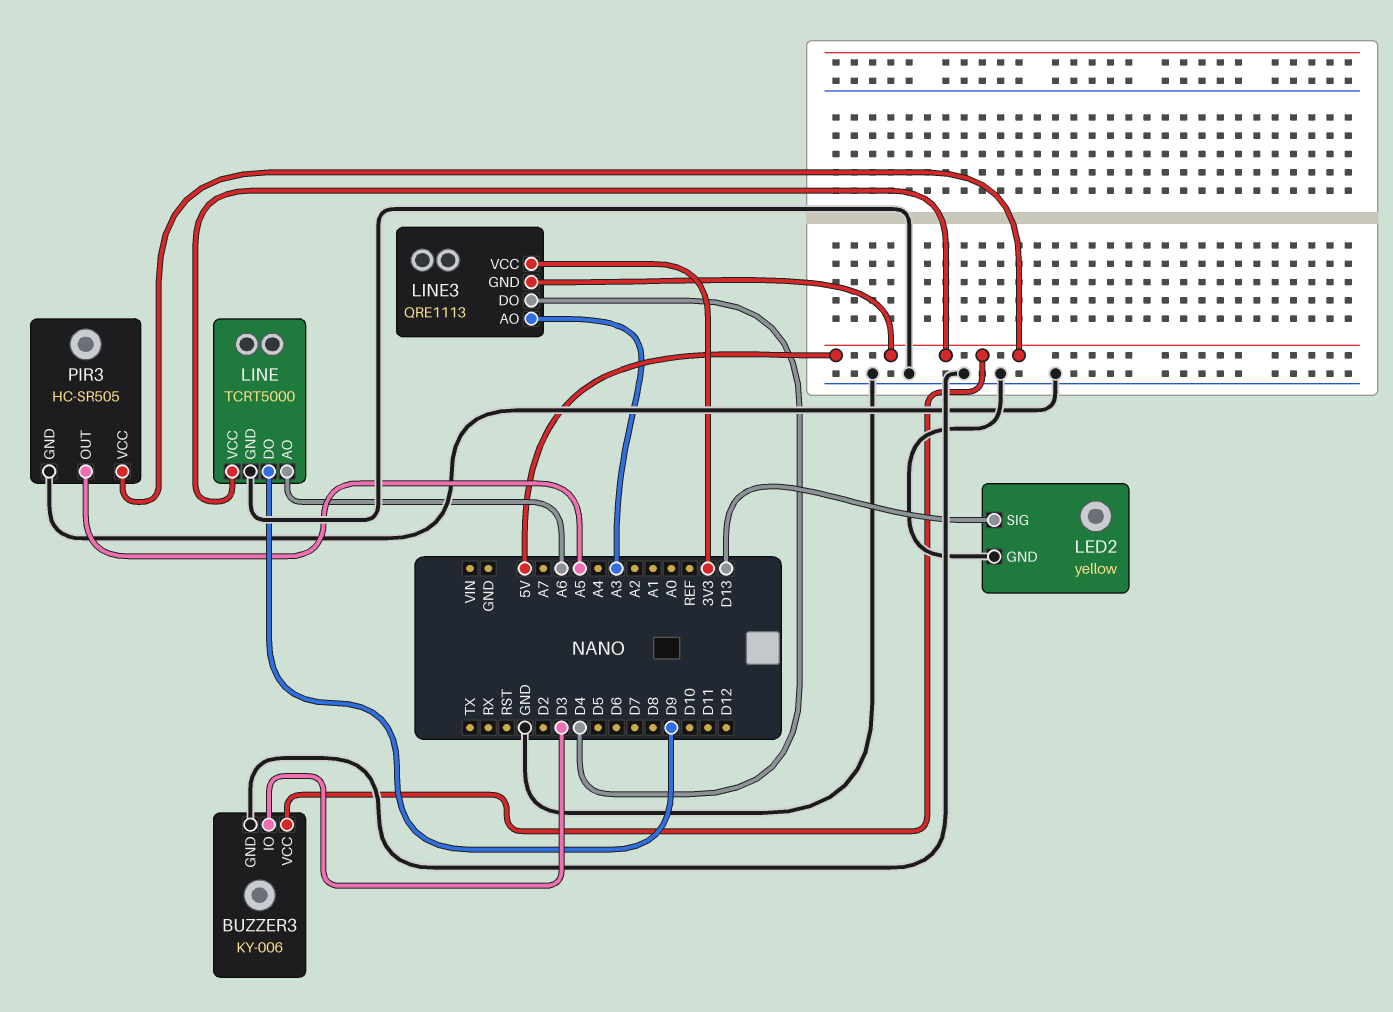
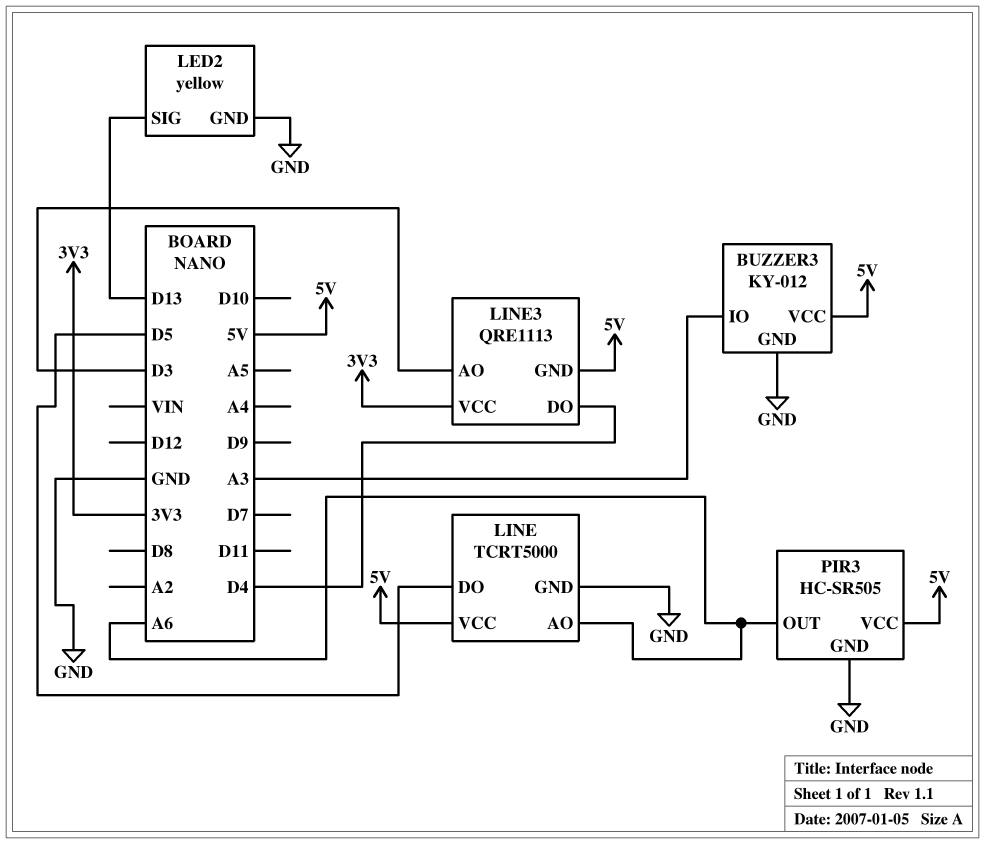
BUZZER3: KY-006 -> KY-012
BUZZER3 pin IO: D3 -> A3
LINE pin DO: D9 -> D5
LINE3 pin AO: A3 -> D3
PIR3 pin OUT: A5 -> A6

